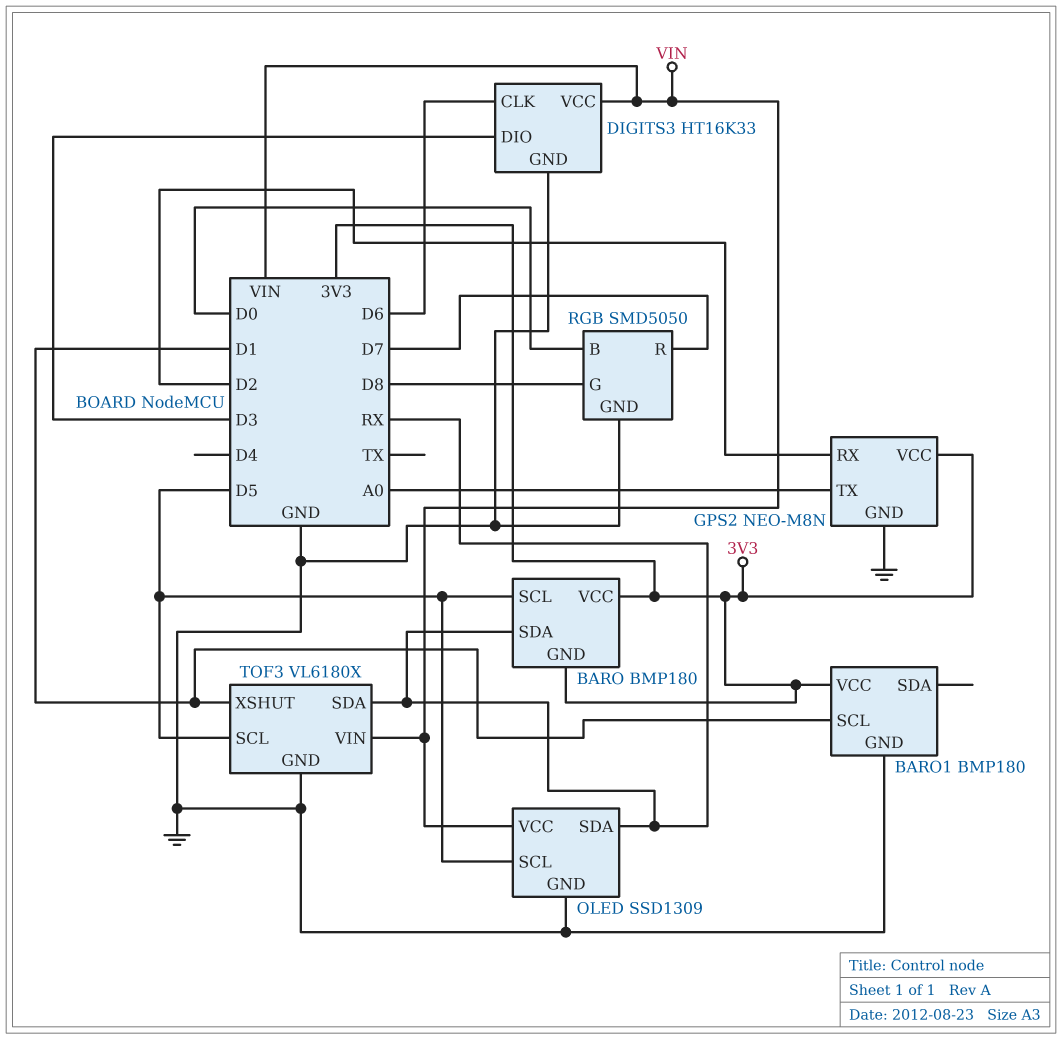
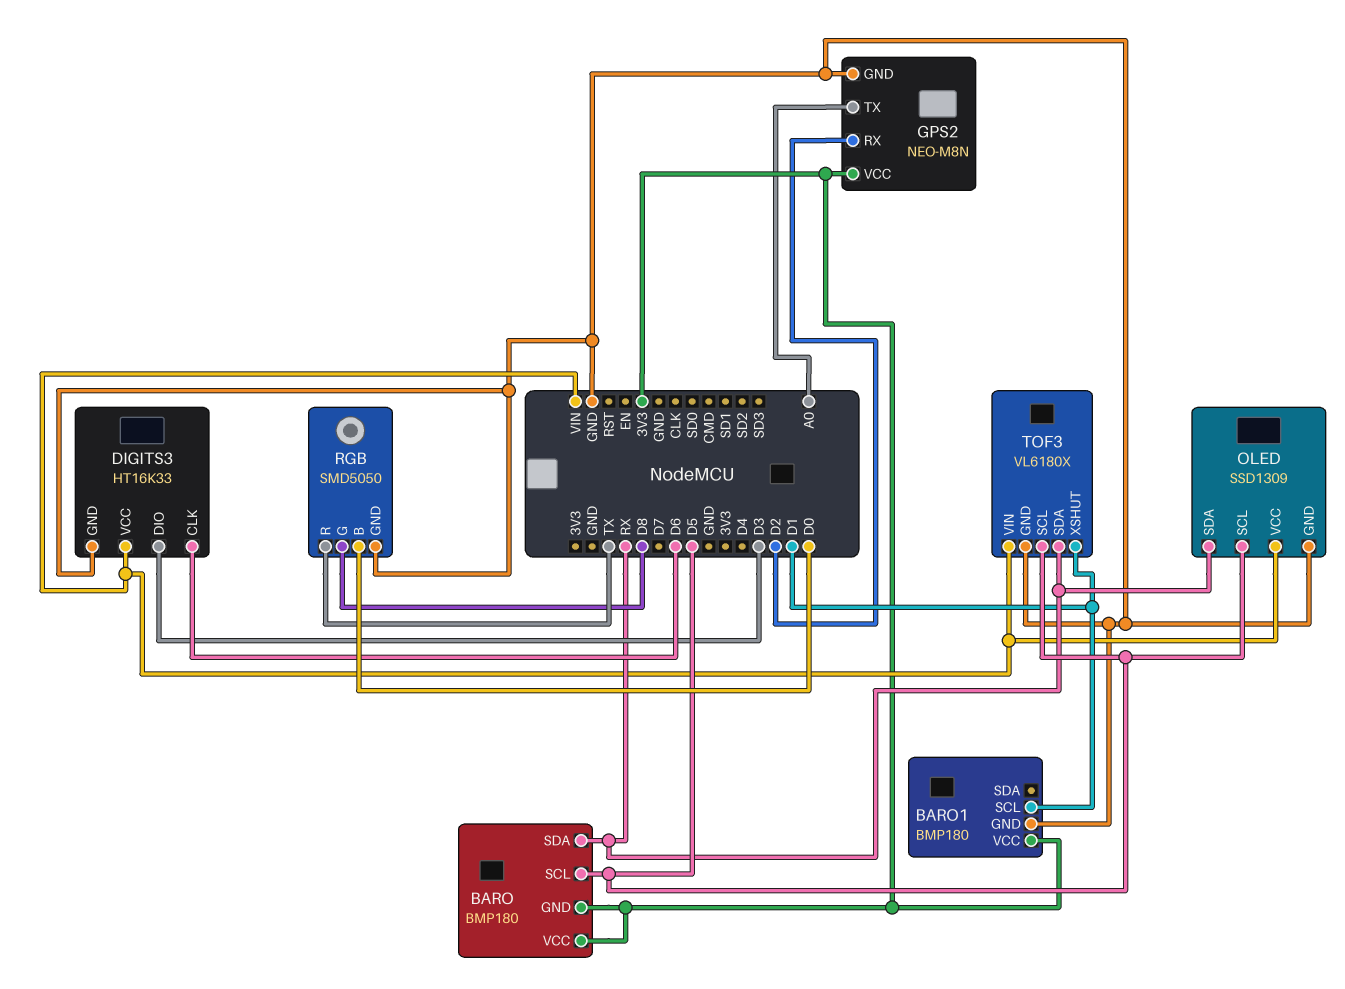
RGB pin R: D7 -> TX

